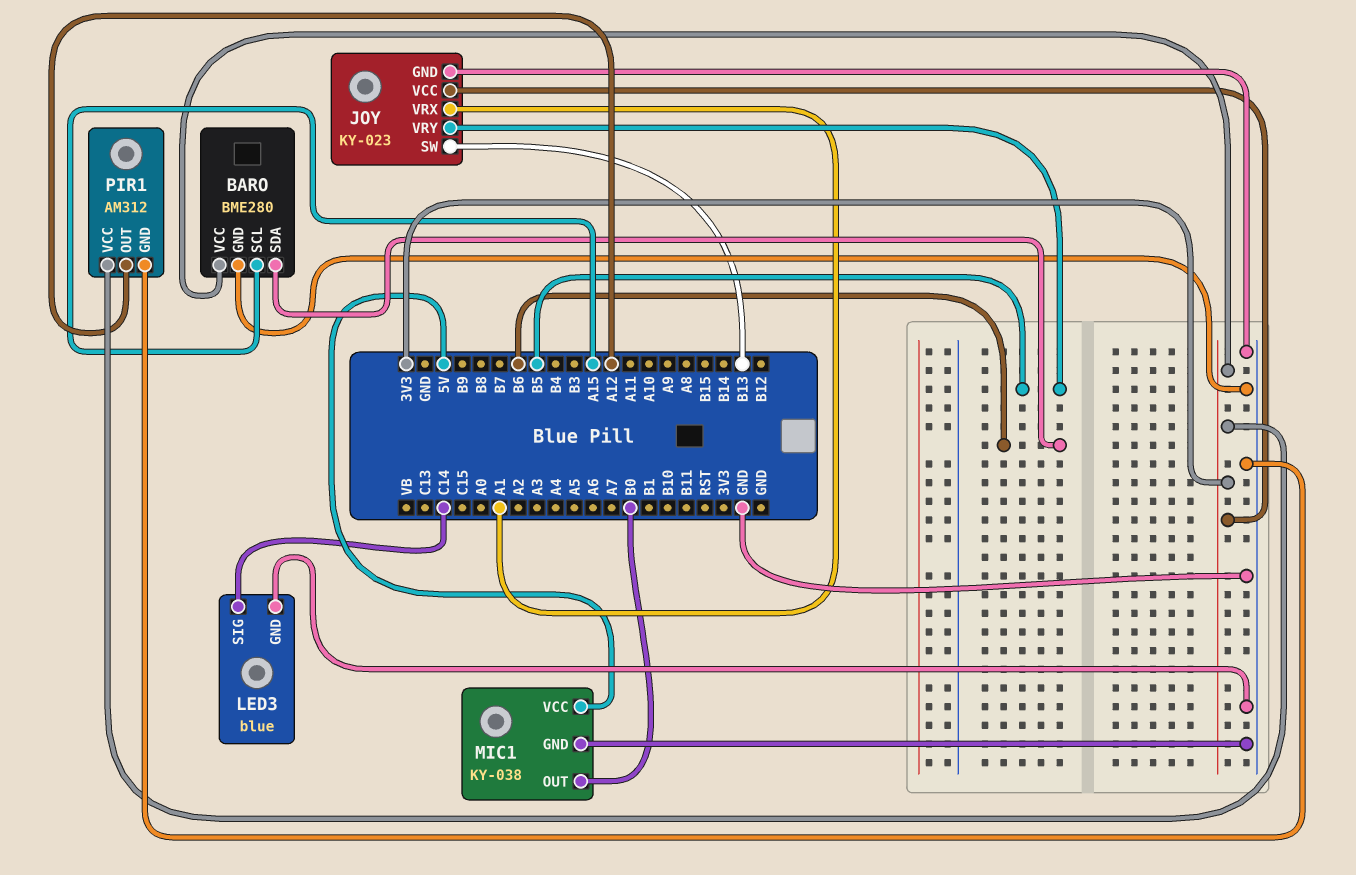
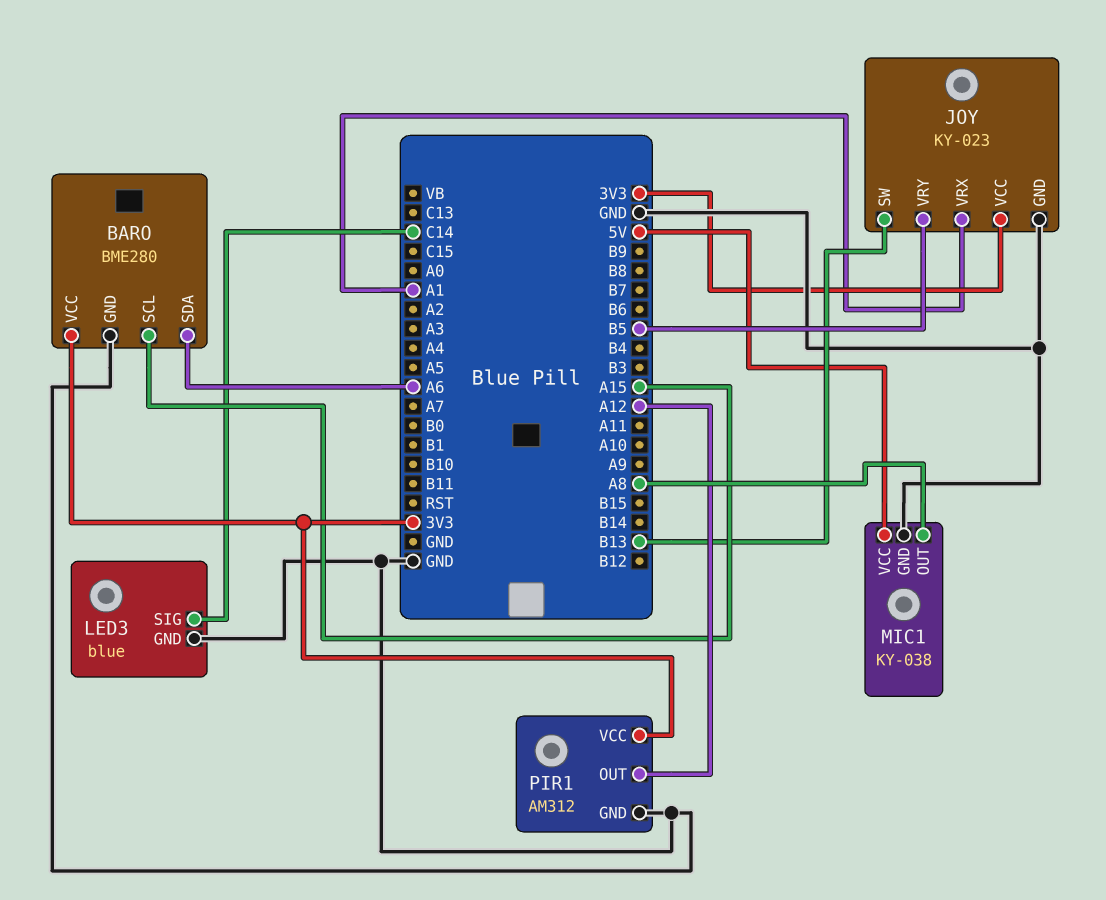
BARO pin SDA: B6 -> A6
MIC1 pin OUT: B0 -> A8

